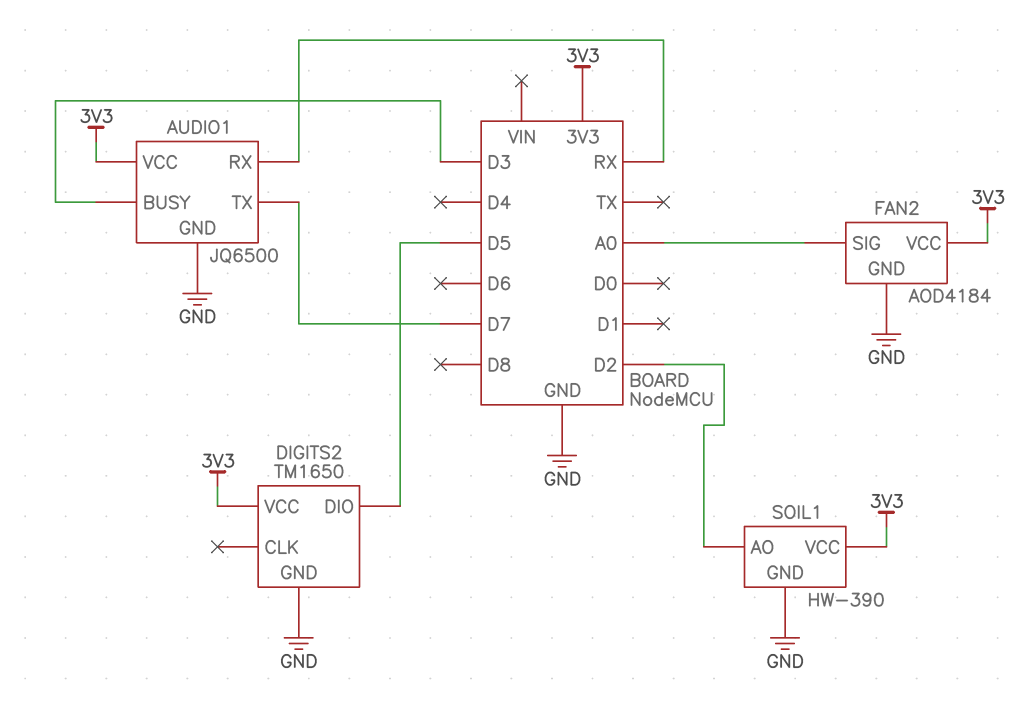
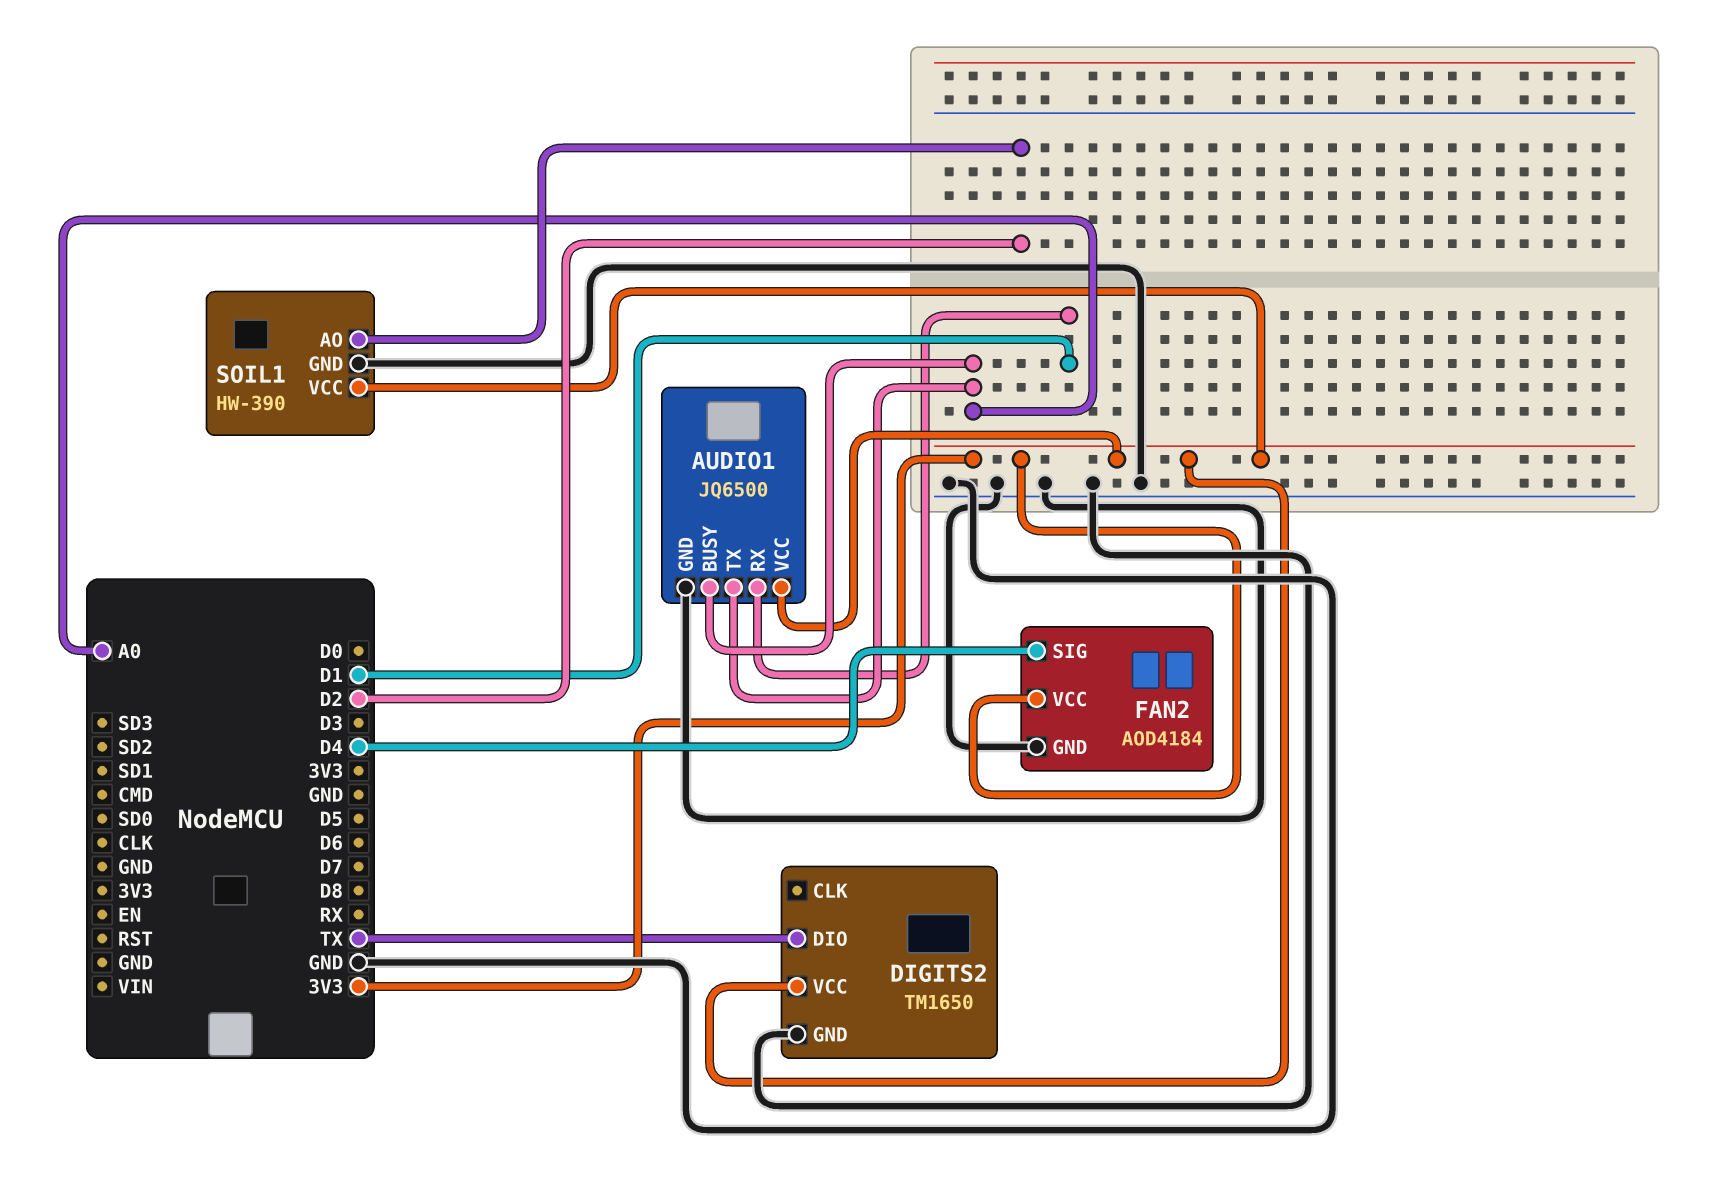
AUDIO1 pin BUSY: D3 -> A0
AUDIO1 pin RX: RX -> D1
AUDIO1 pin TX: D7 -> A0
DIGITS2 pin DIO: D5 -> TX
FAN2 pin SIG: A0 -> D4

